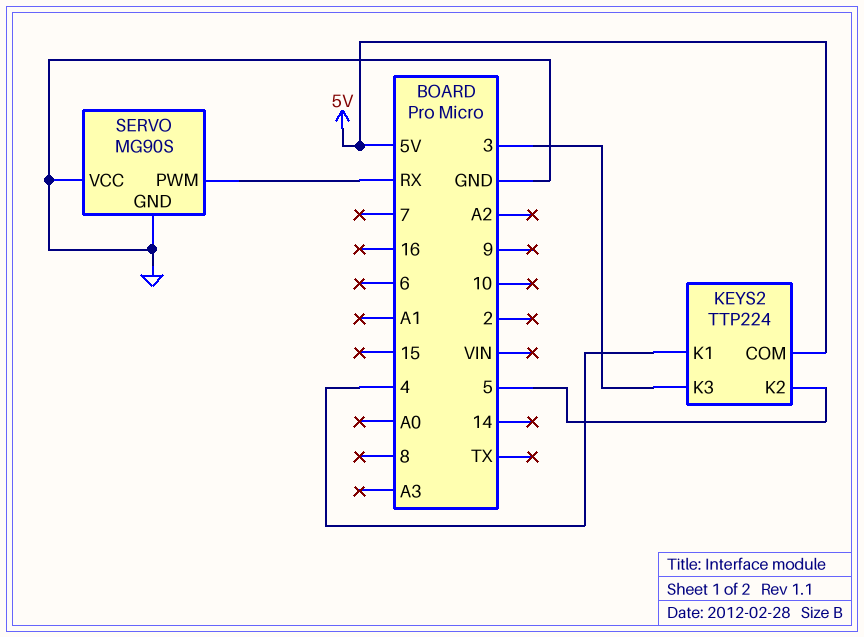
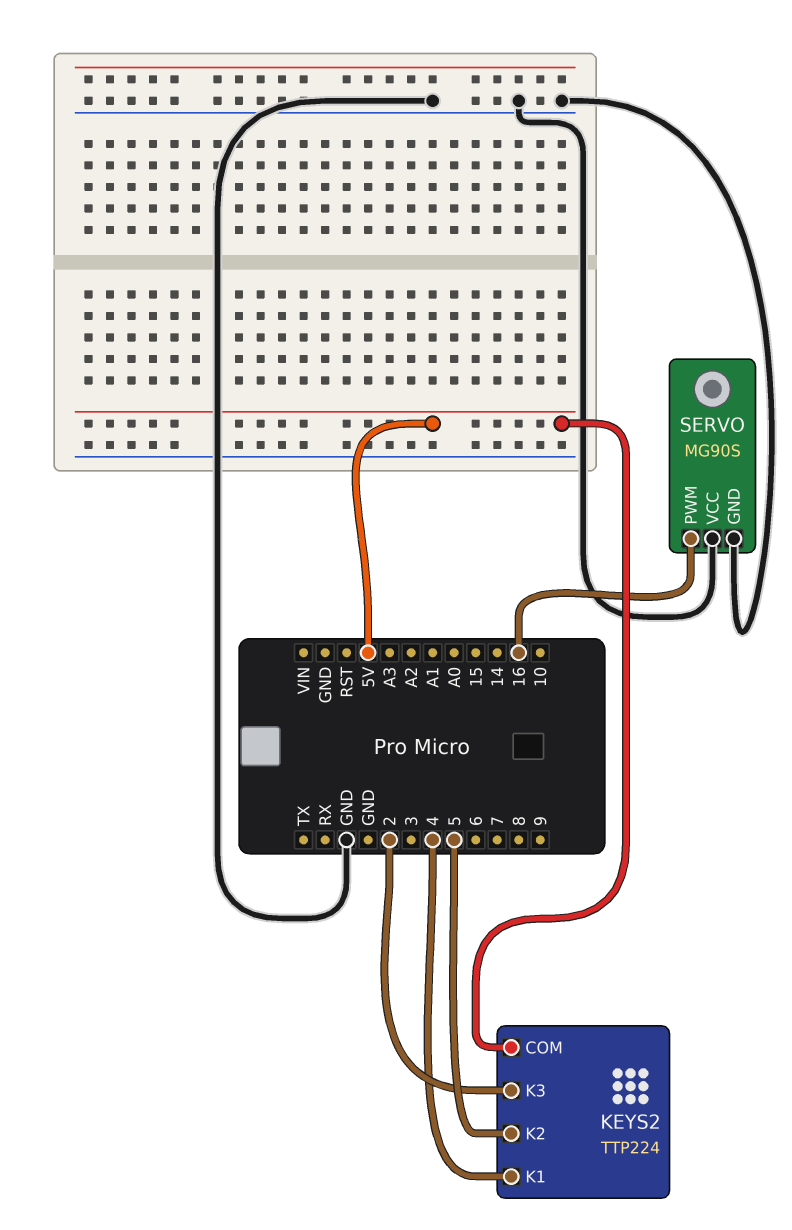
KEYS2 pin K3: 3 -> 2
SERVO pin PWM: RX -> 16

